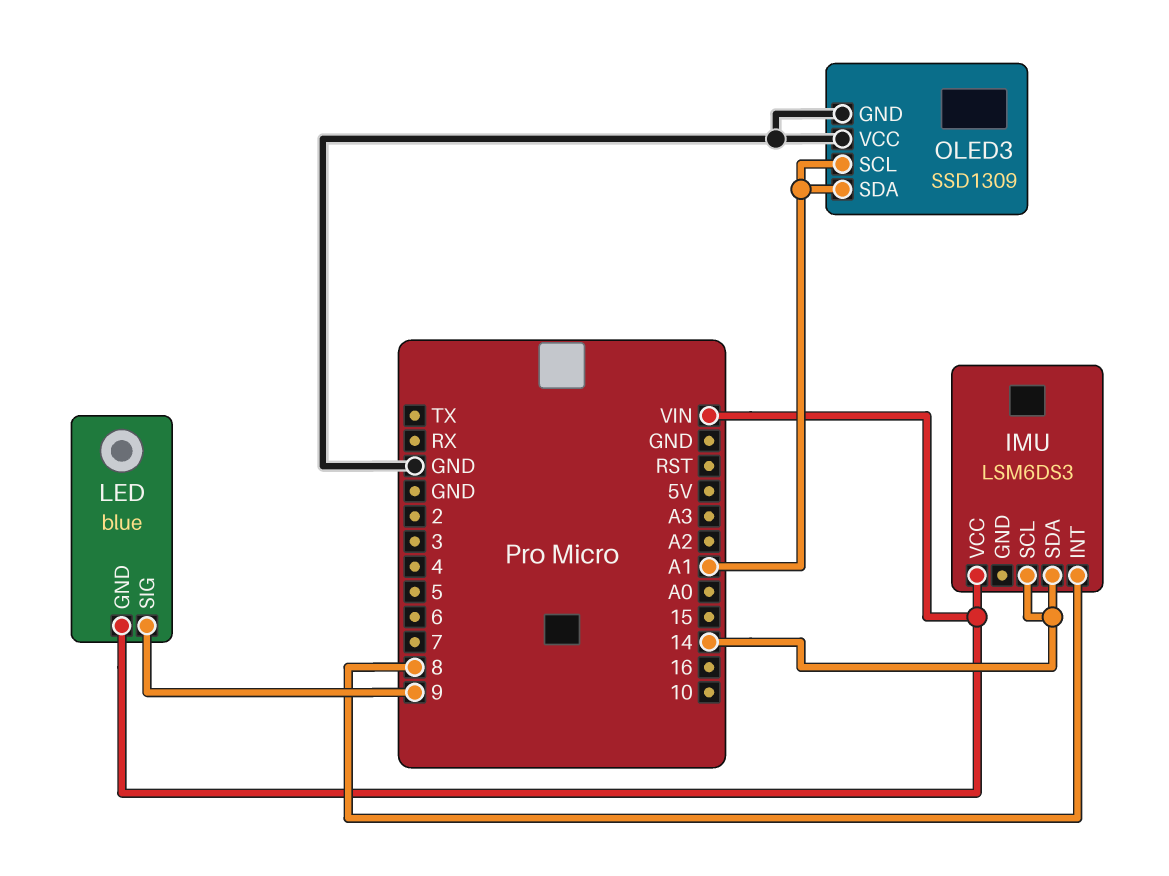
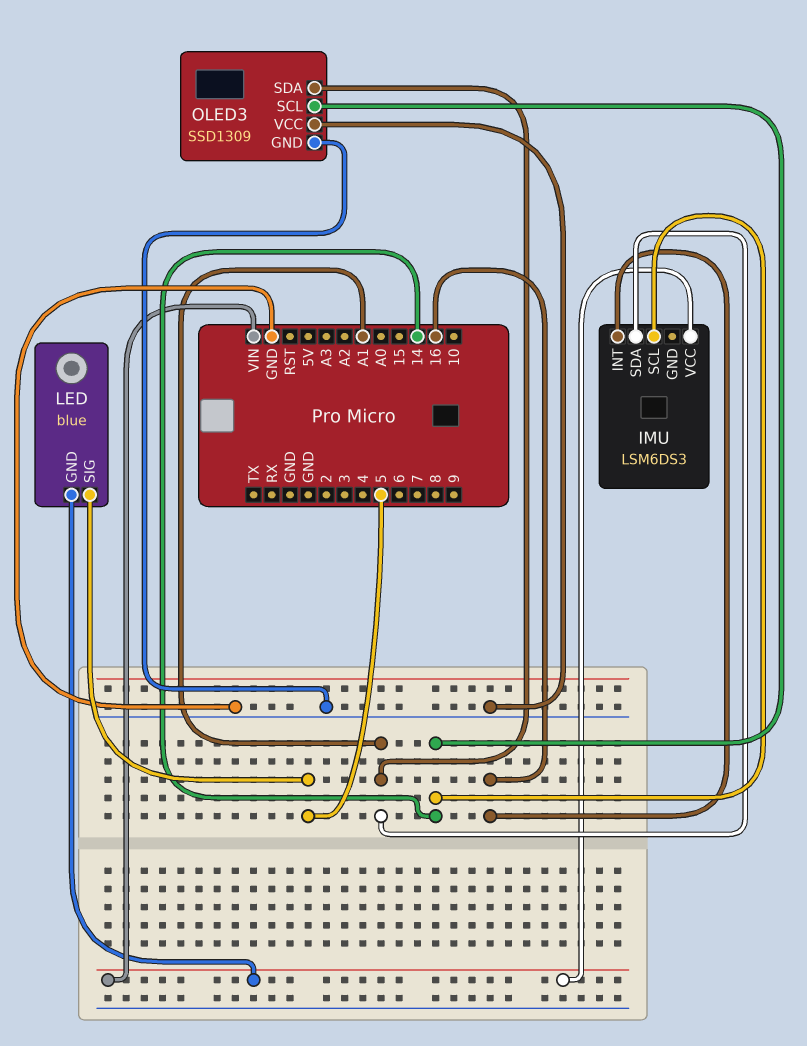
IMU pin INT: 8 -> 16
IMU pin SDA: 14 -> A1
LED pin SIG: 9 -> 5
OLED3 pin SCL: A1 -> 14

